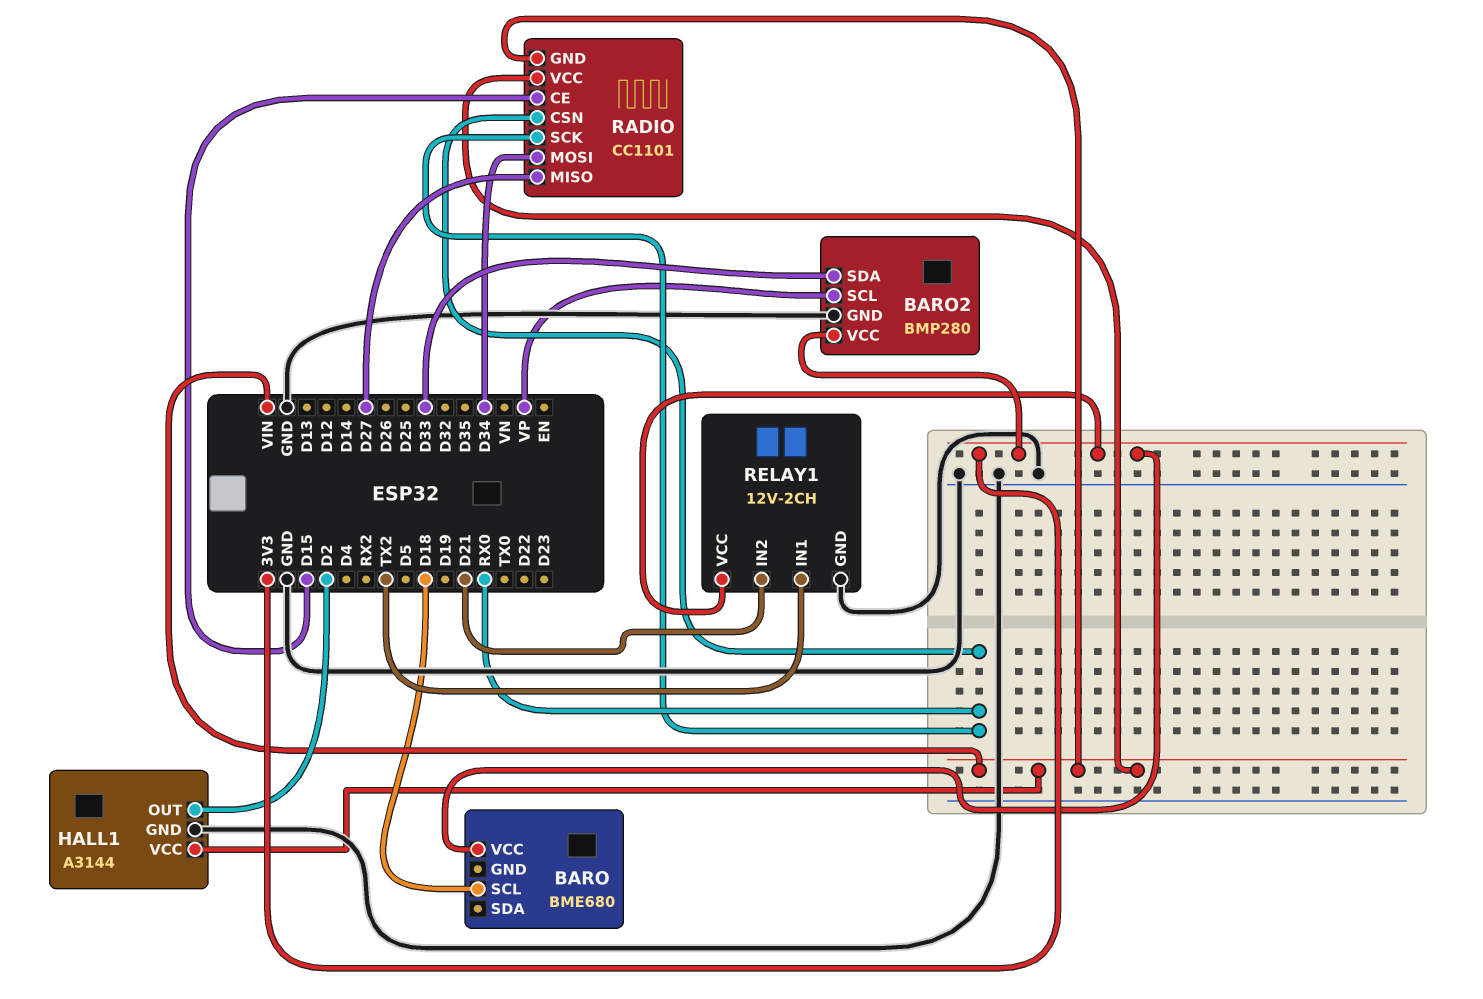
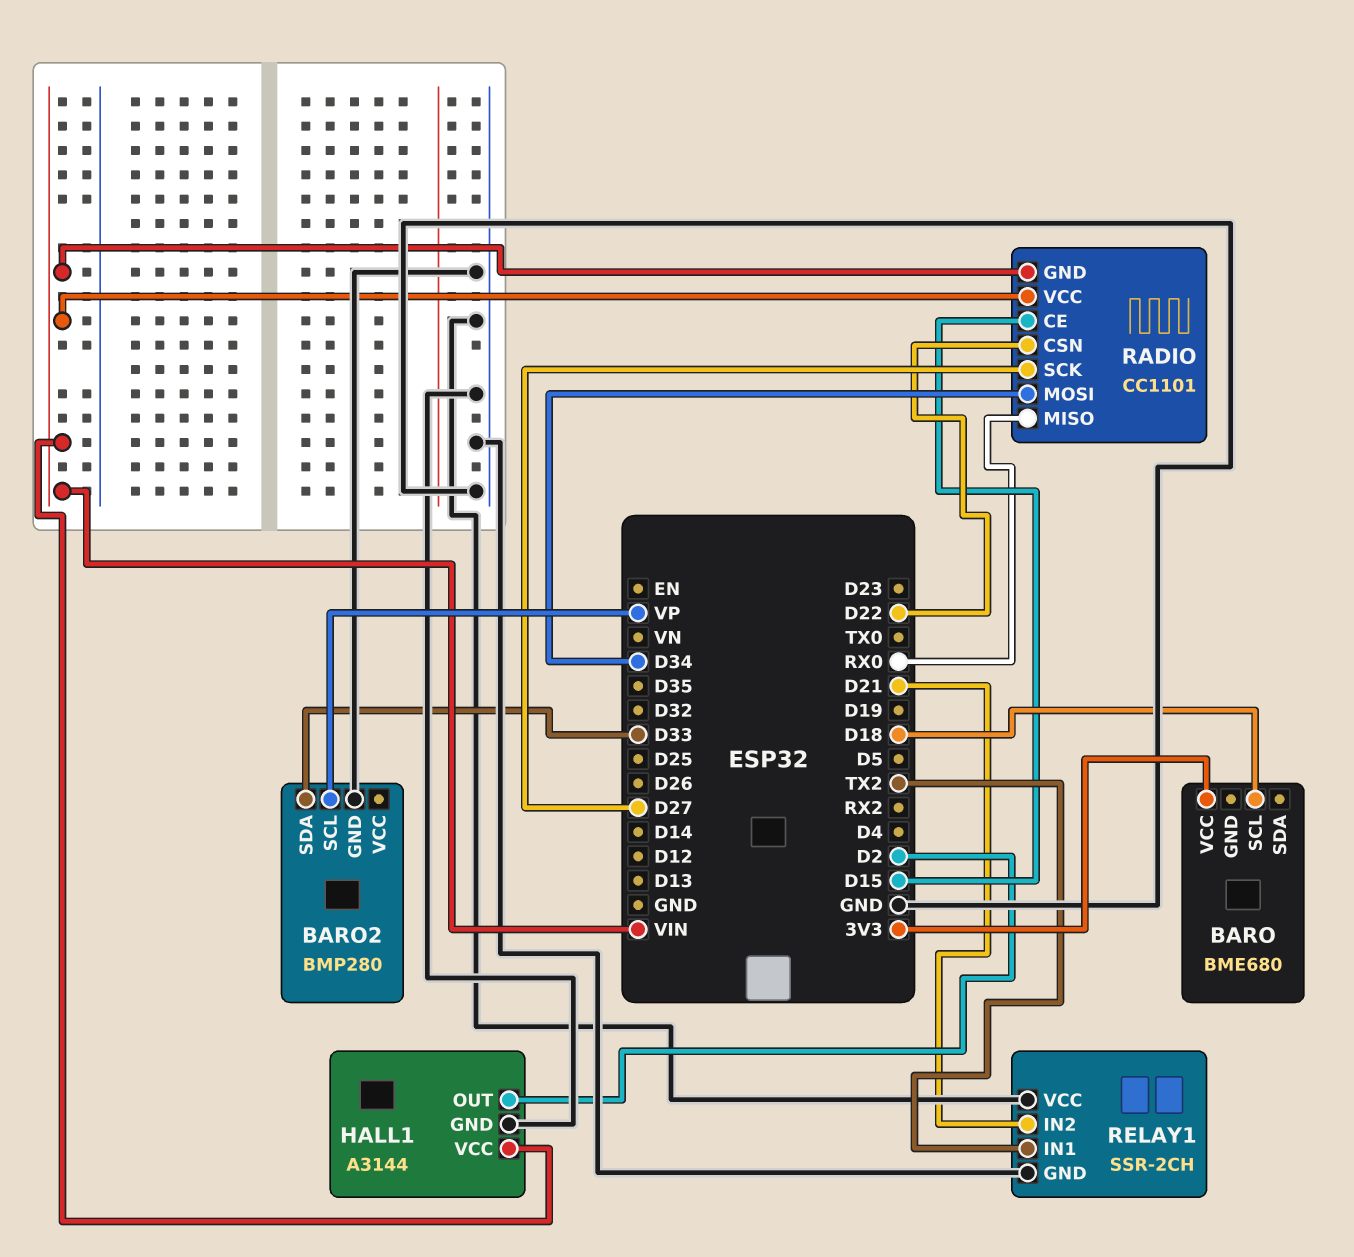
BARO2 pin VCC: 3V3 -> none
RADIO pin CSN: RX0 -> D22
RADIO pin MISO: D27 -> RX0
RADIO pin SCK: RX0 -> D27
RELAY1: 12V-2CH -> SSR-2CH
RELAY1 pin VCC: 3V3 -> GND

